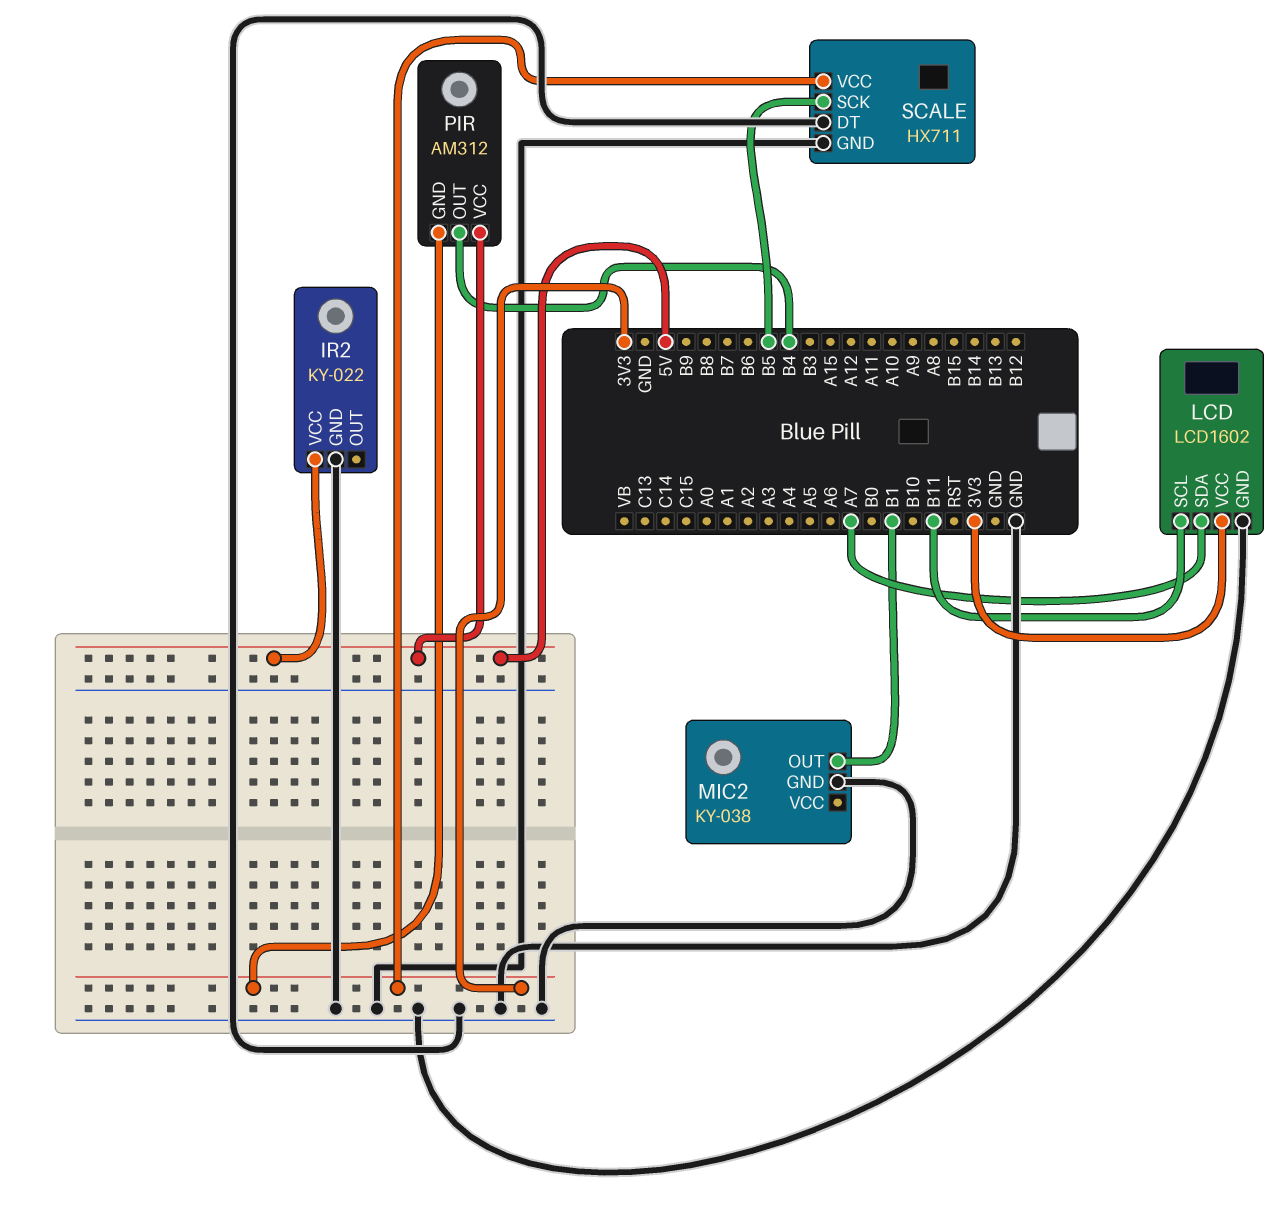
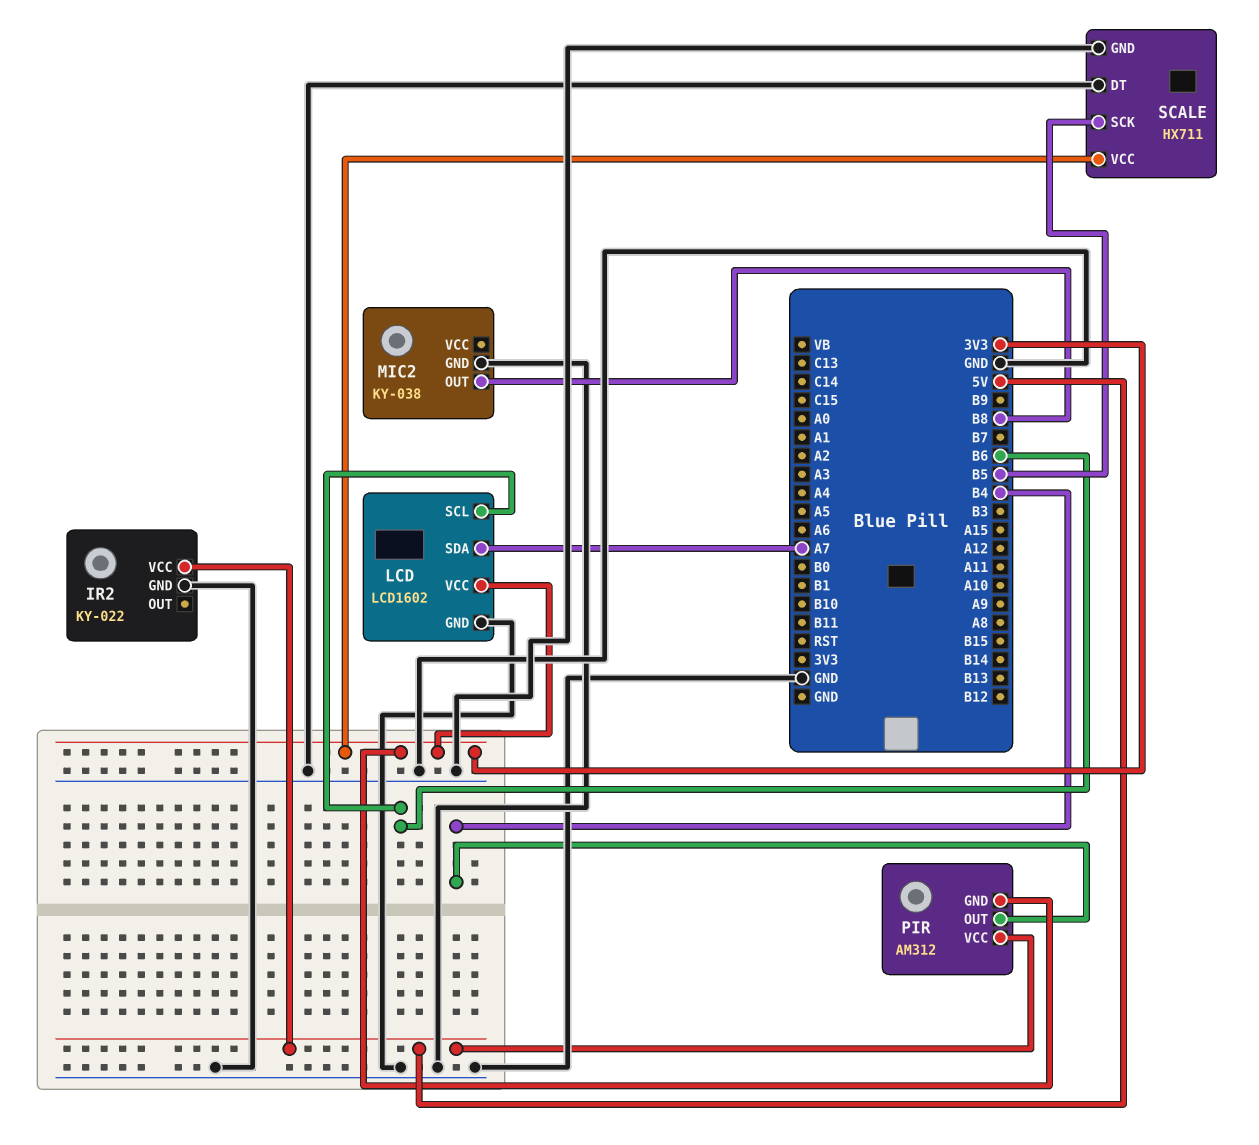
LCD pin SCL: B11 -> B6
MIC2 pin OUT: B1 -> B8

